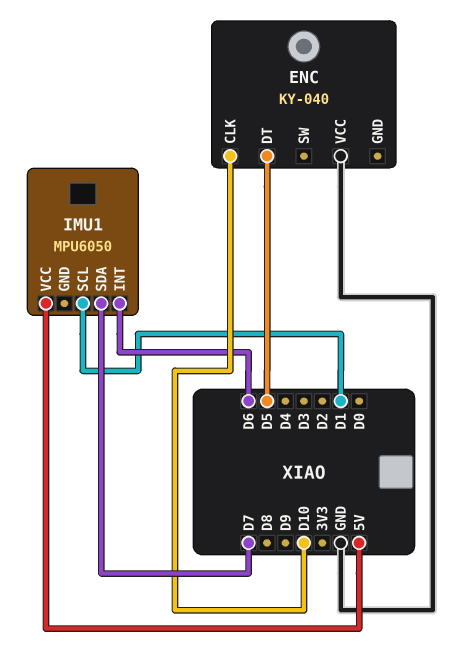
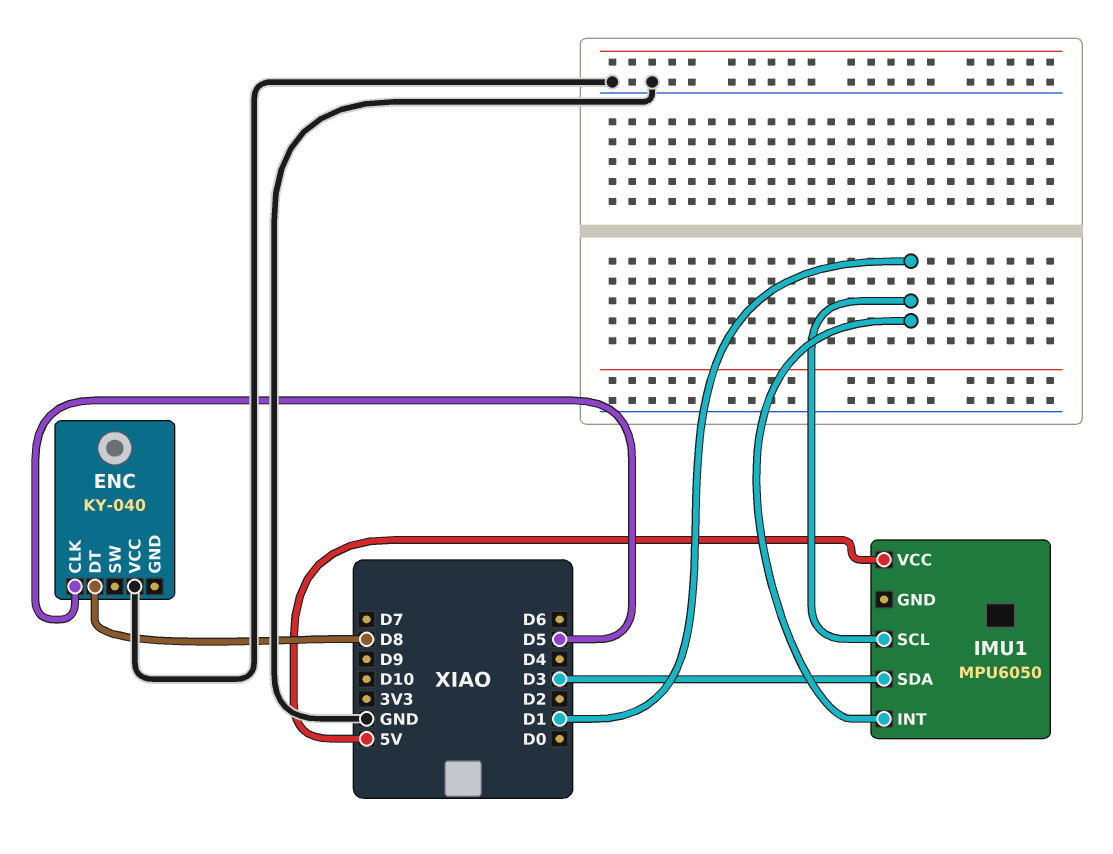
ENC pin CLK: D10 -> D5
ENC pin DT: D5 -> D8
IMU1 pin INT: D6 -> D1
IMU1 pin SDA: D7 -> D3

